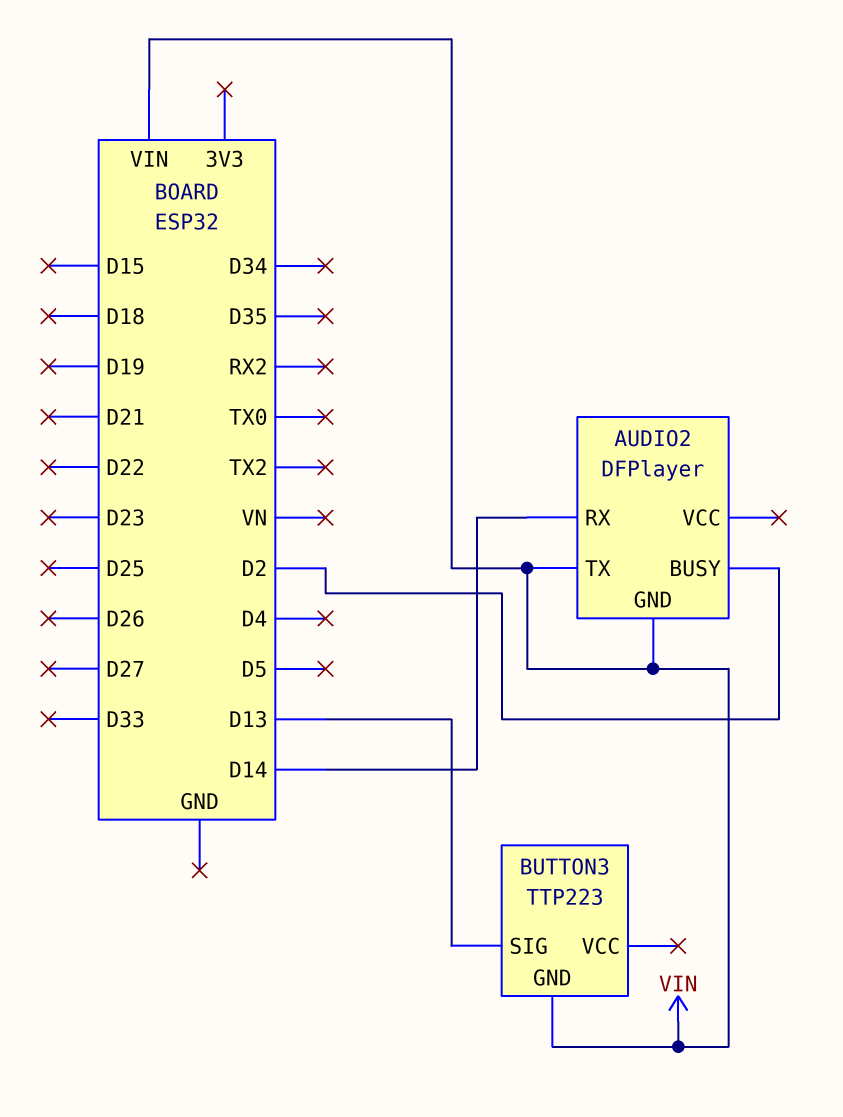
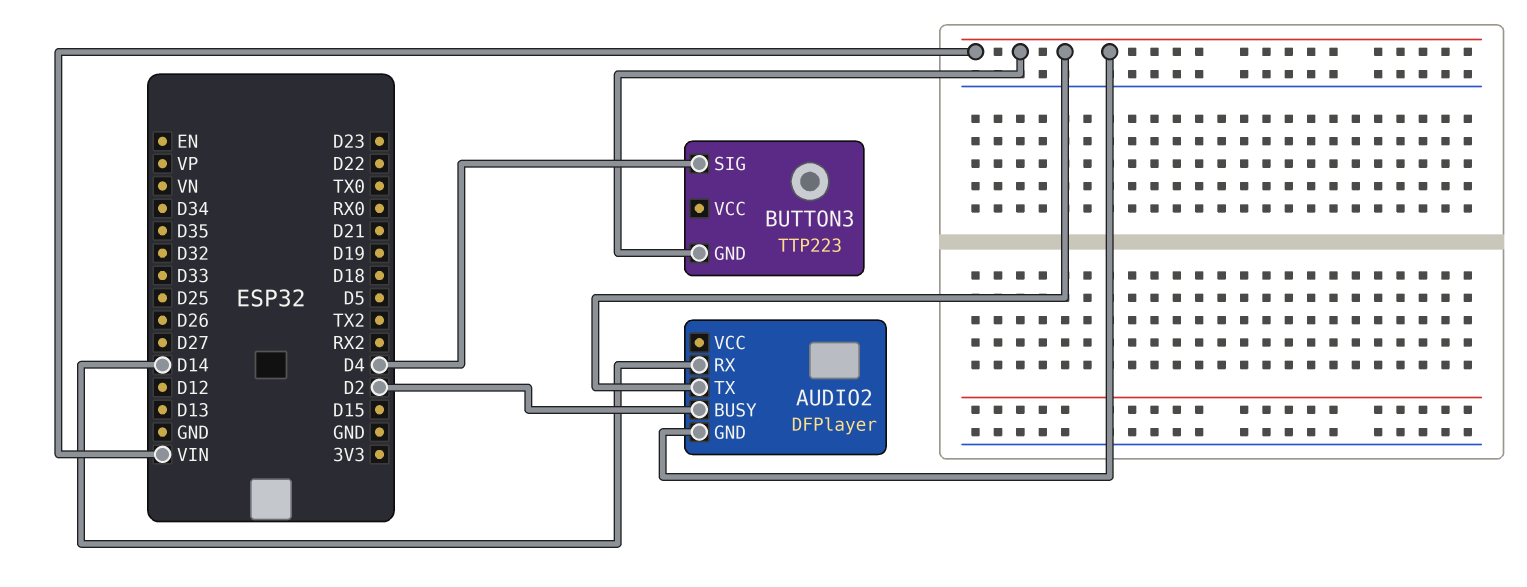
BUTTON3 pin SIG: D13 -> D4

